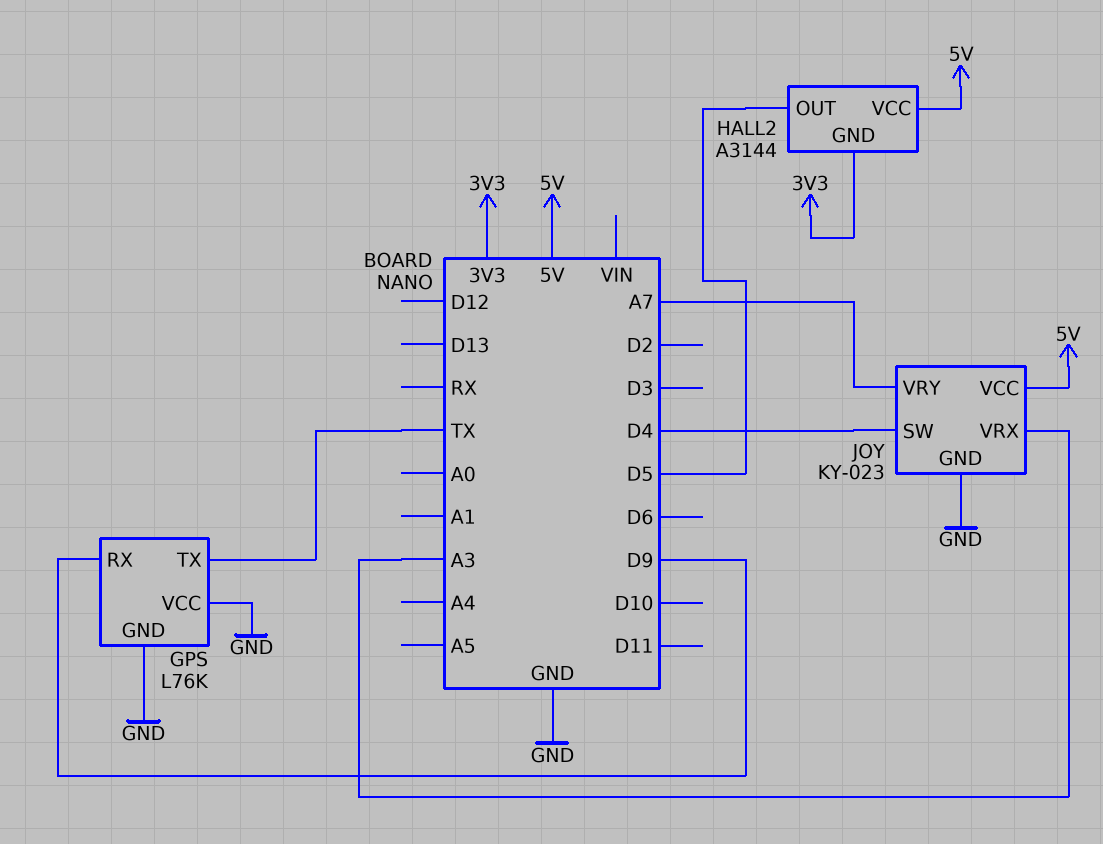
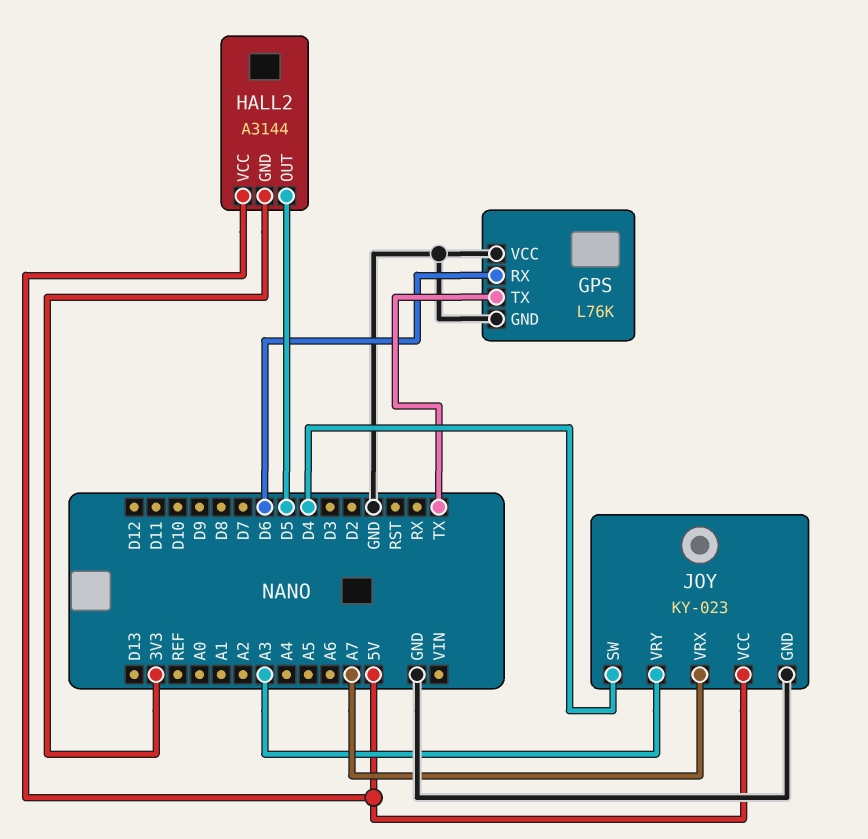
GPS pin RX: D9 -> D6
JOY pin VRX: A3 -> A7
JOY pin VRY: A7 -> A3

